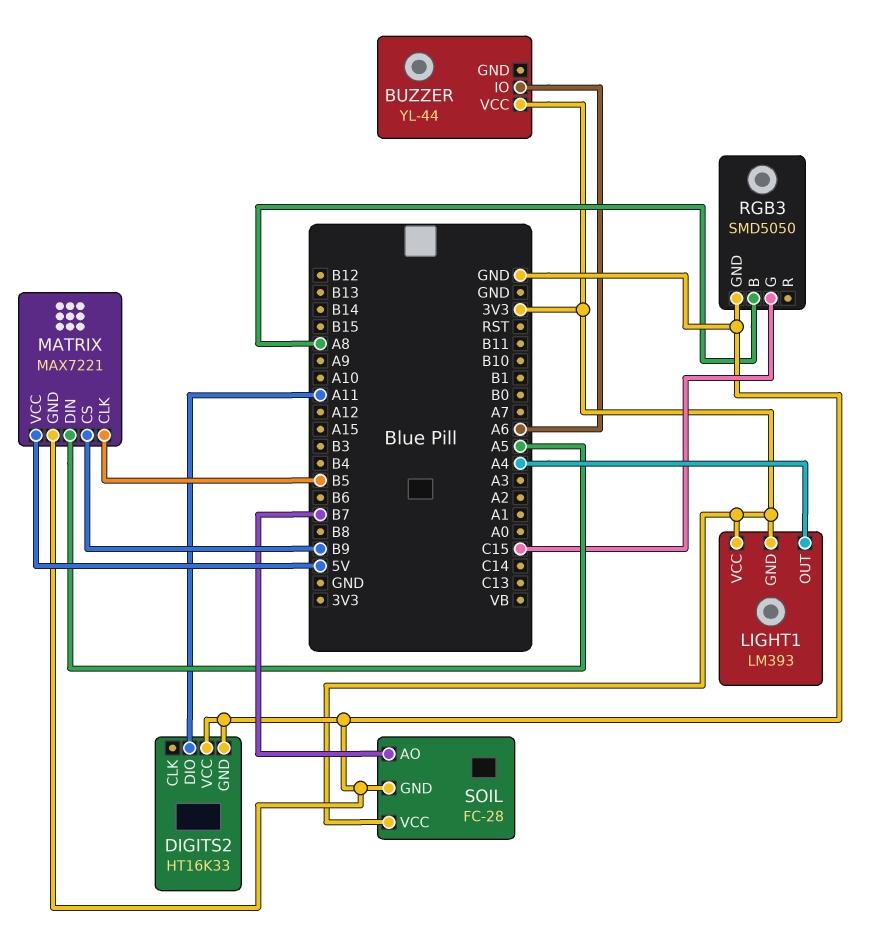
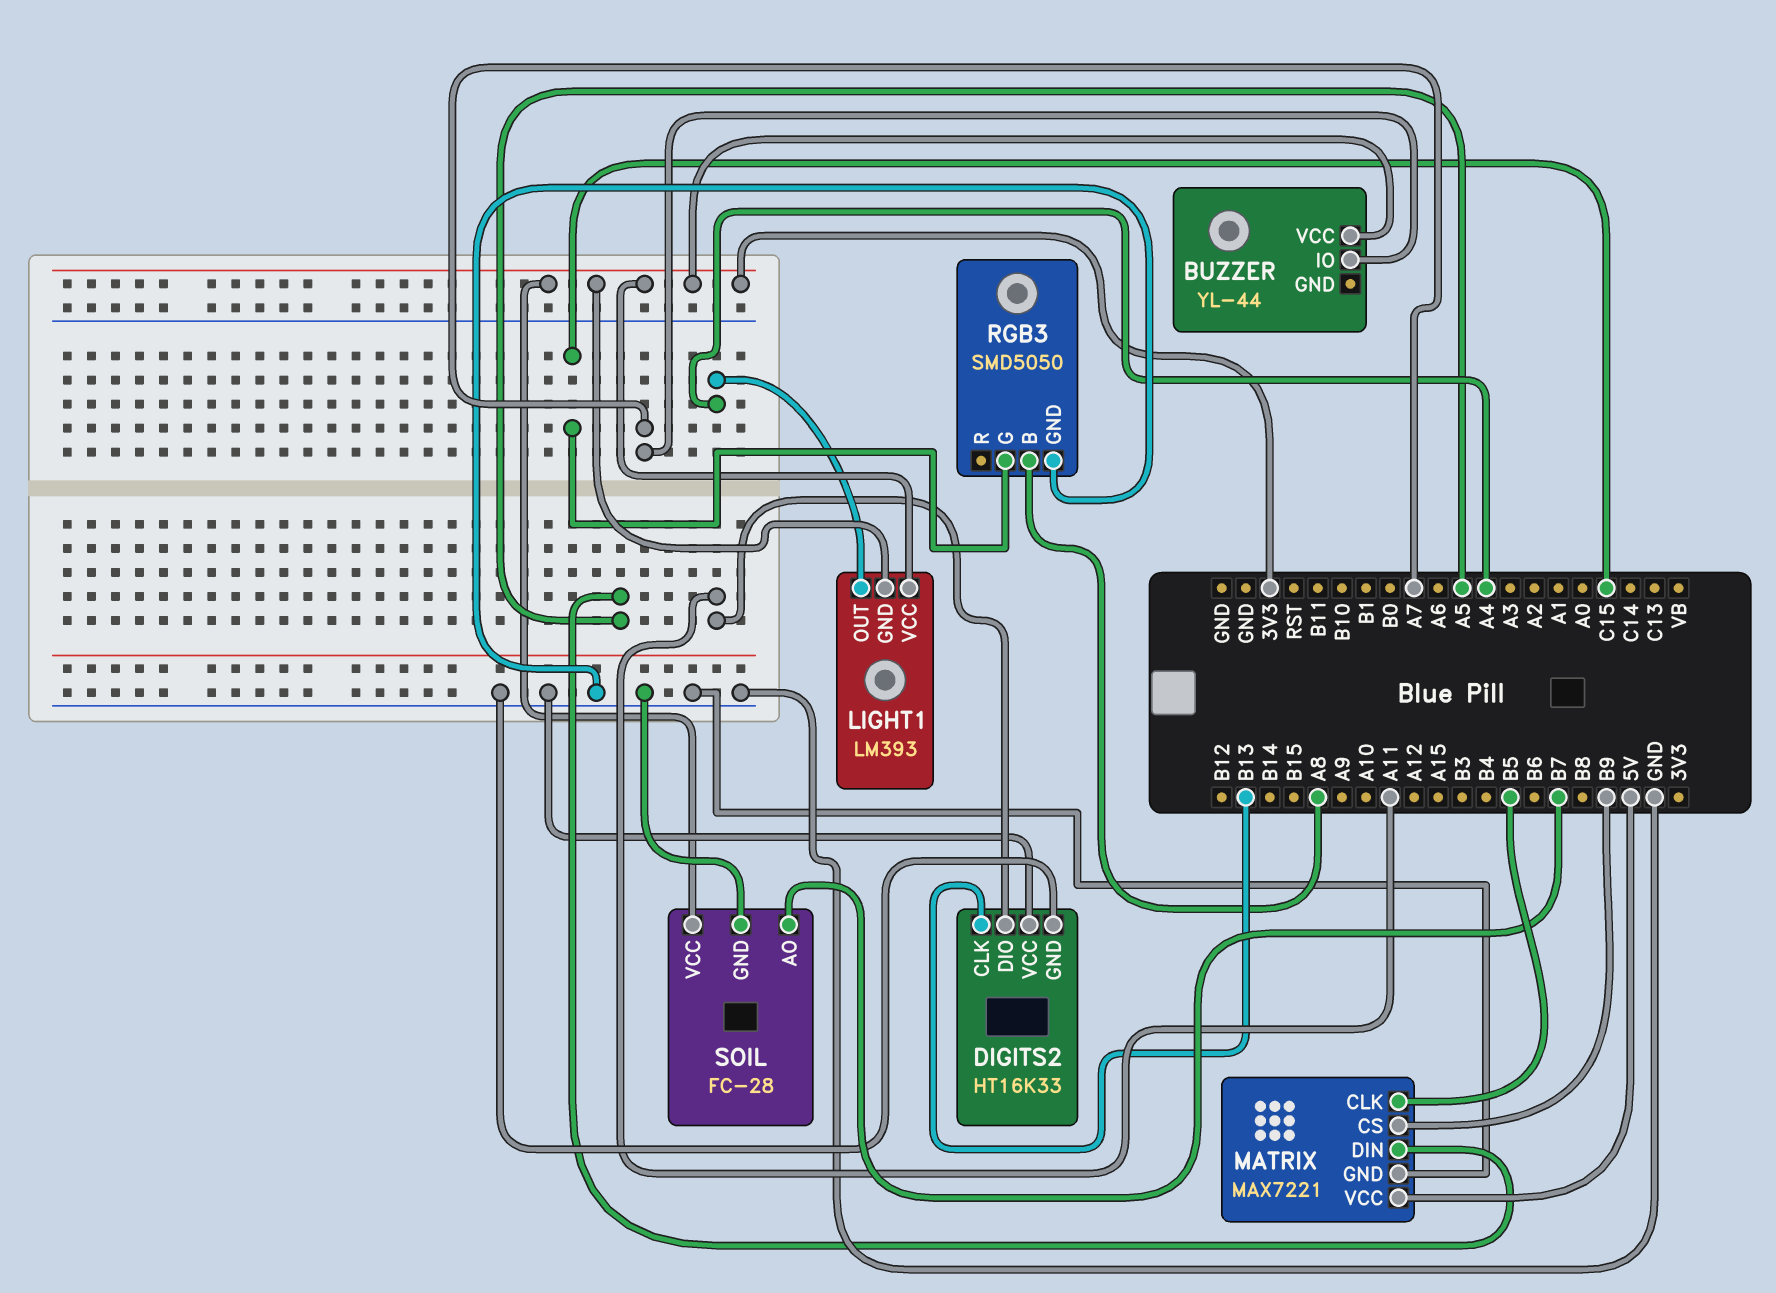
BUZZER pin IO: A6 -> A7
DIGITS2 pin CLK: none -> B13

